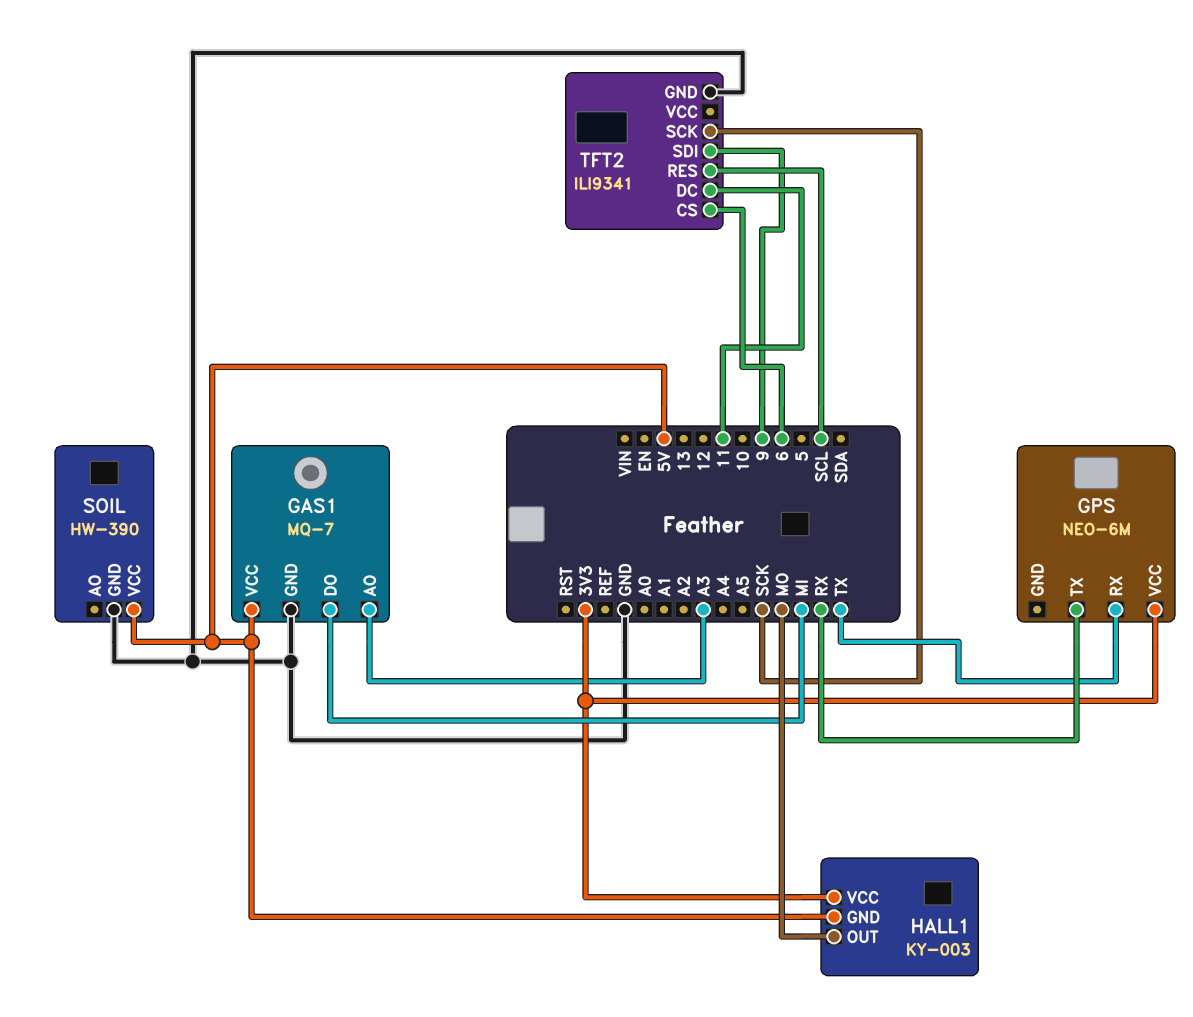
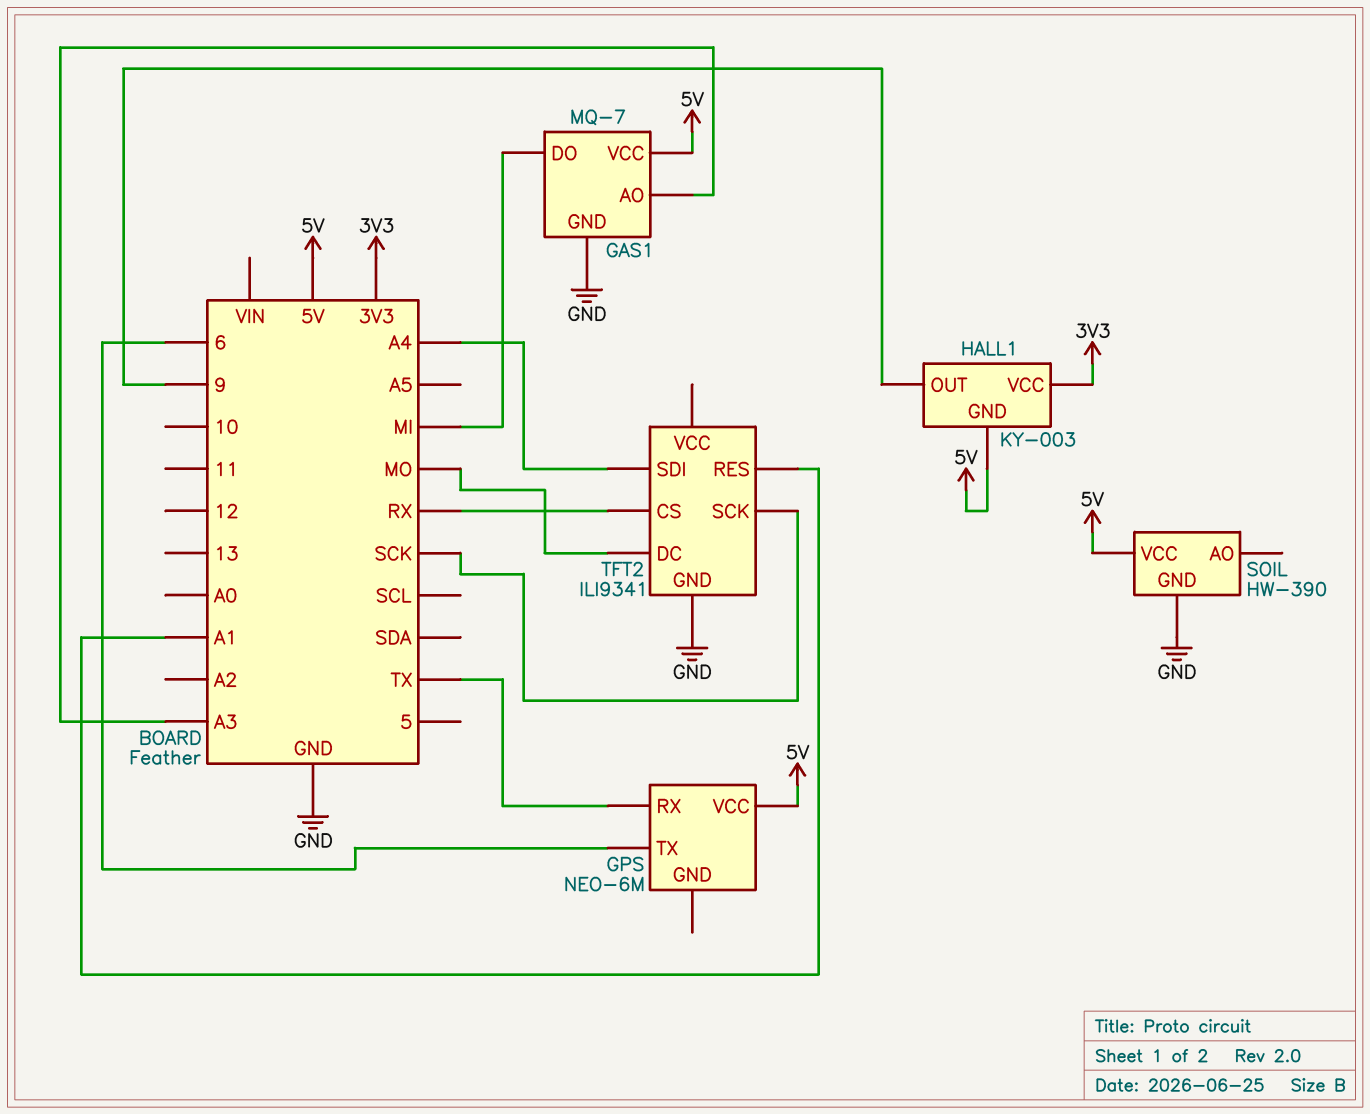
GPS pin TX: RX -> 6
GPS pin VCC: 3V3 -> 5V
HALL1 pin OUT: MO -> 9
TFT2 pin CS: 6 -> RX
TFT2 pin DC: 11 -> MO
TFT2 pin RES: SCL -> A1
TFT2 pin SDI: 9 -> A4

